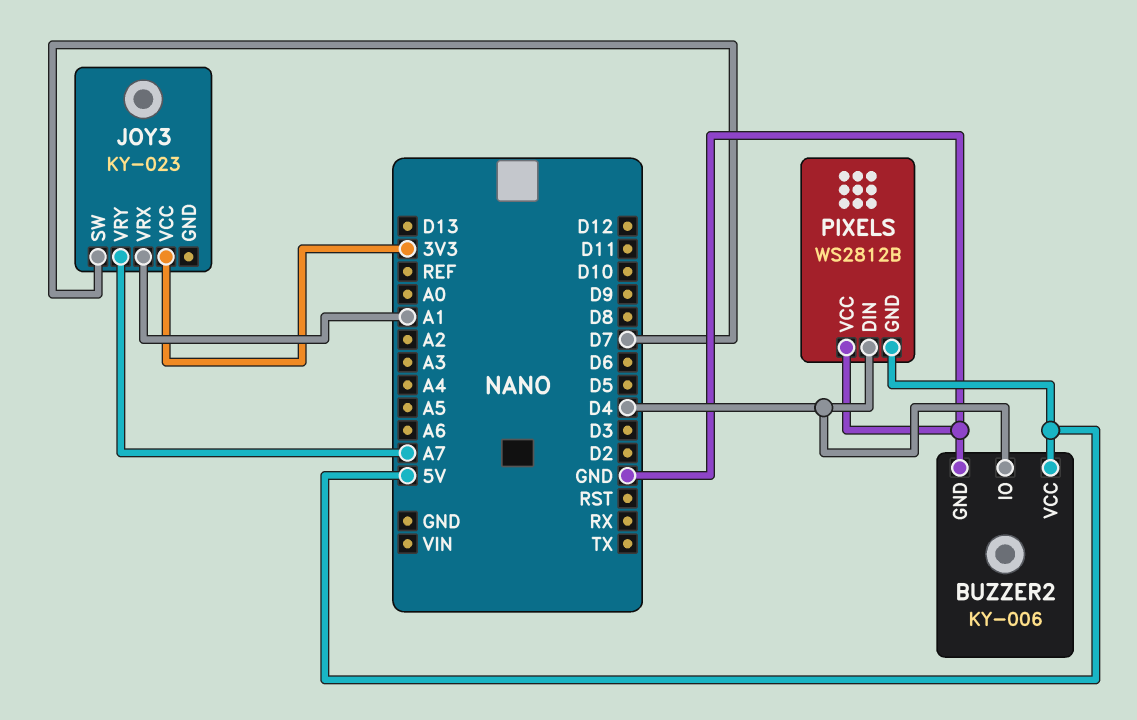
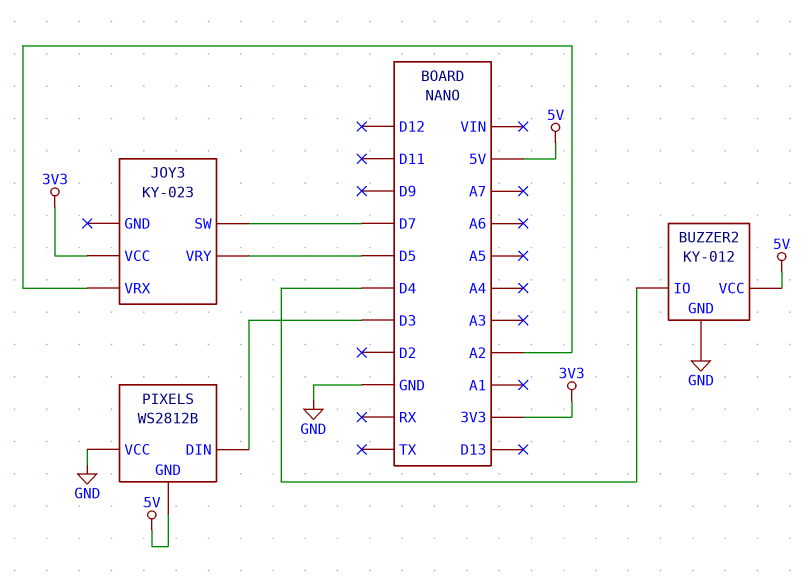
BUZZER2: KY-006 -> KY-012
JOY3 pin VRX: A1 -> A2
JOY3 pin VRY: A7 -> D5
PIXELS pin DIN: D4 -> D3

